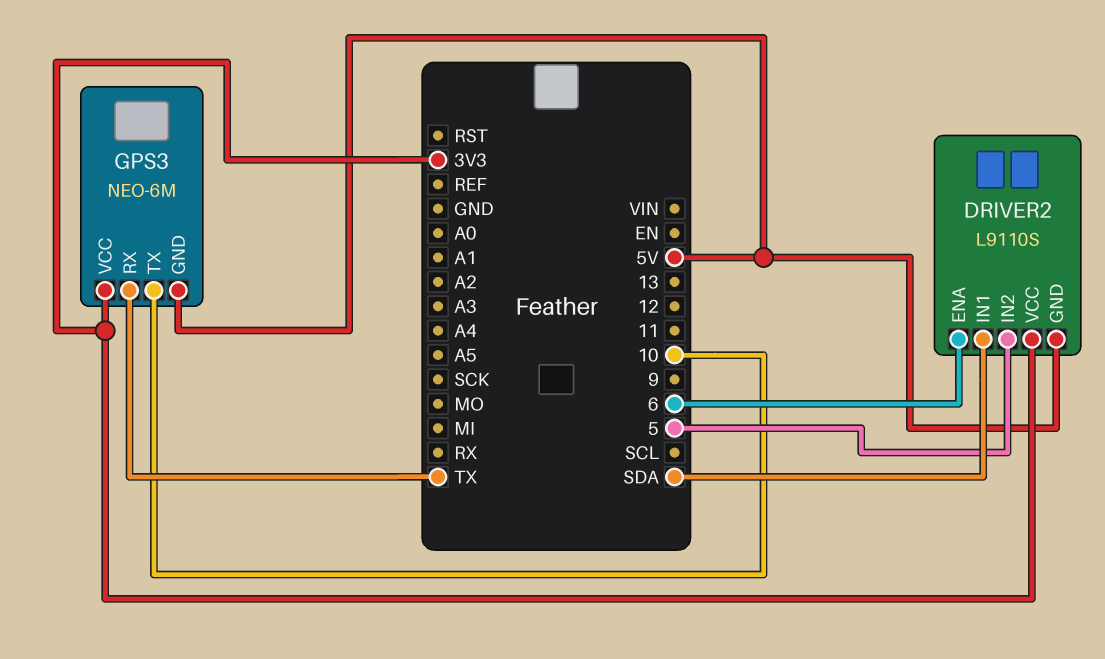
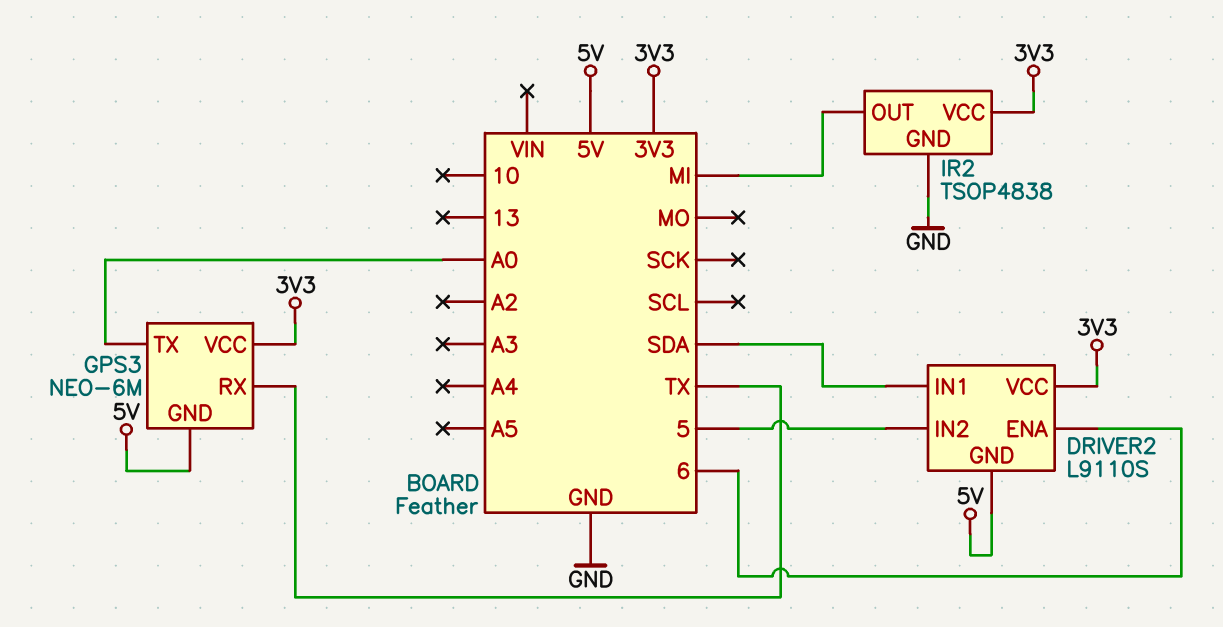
GPS3 pin TX: 10 -> A0
IR2: none -> TSOP4838
IR2 pin GND: none -> GND
IR2 pin OUT: none -> MI
IR2 pin VCC: none -> 3V3

